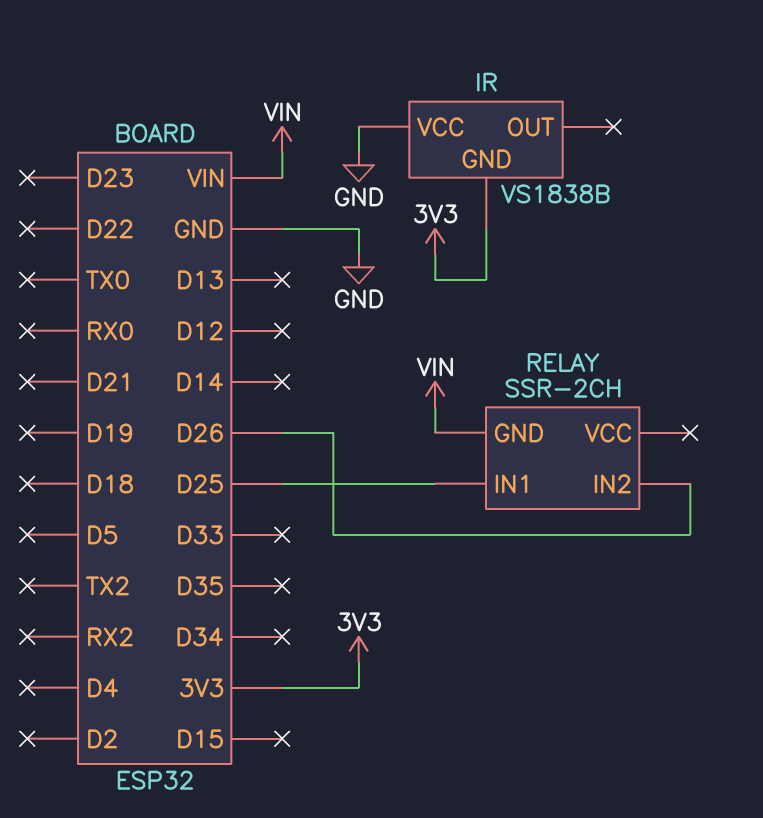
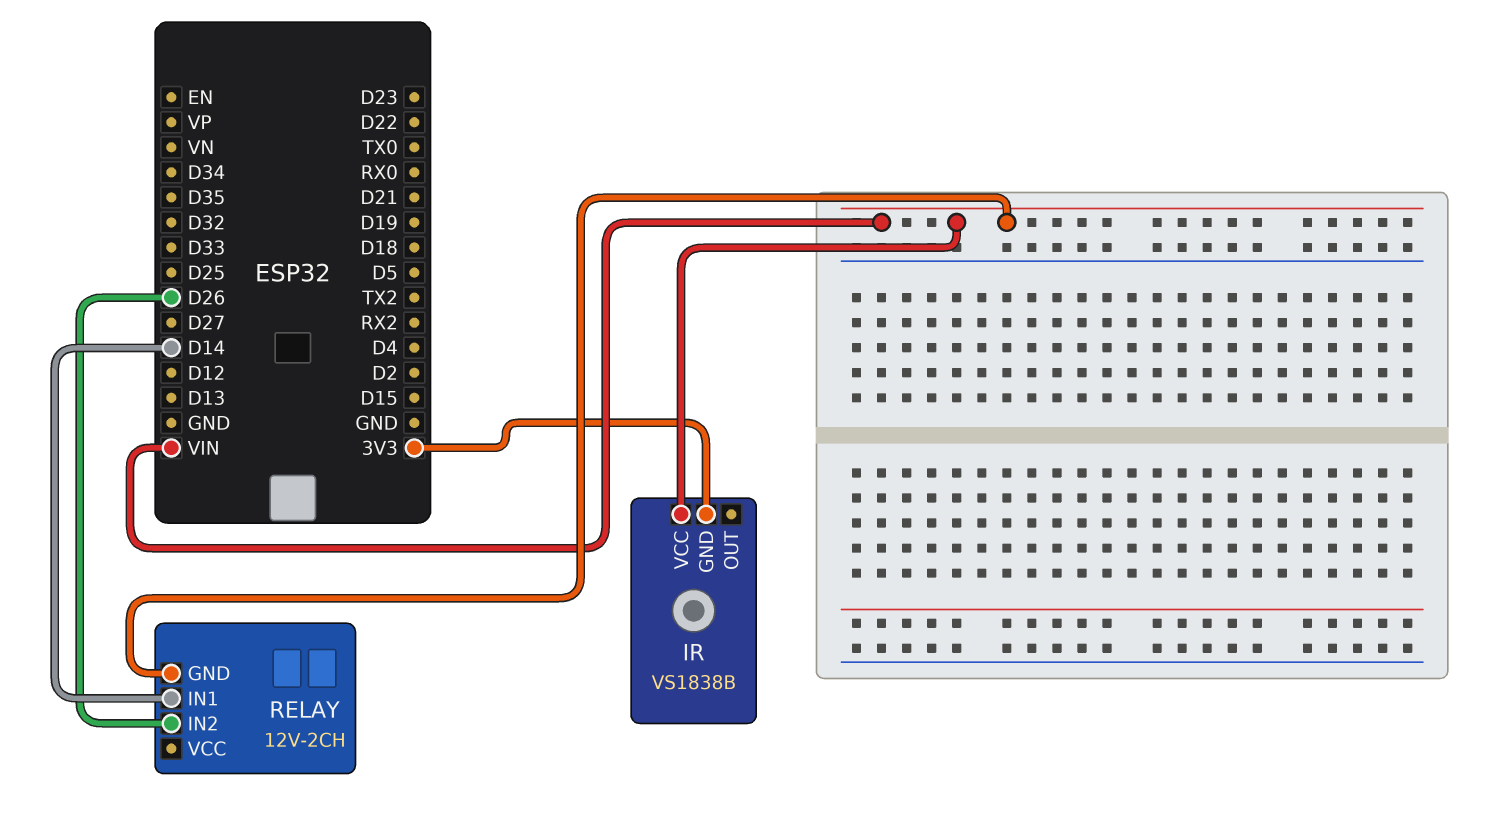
IR pin VCC: GND -> VIN
RELAY: SSR-2CH -> 12V-2CH
RELAY pin IN1: D25 -> D14

